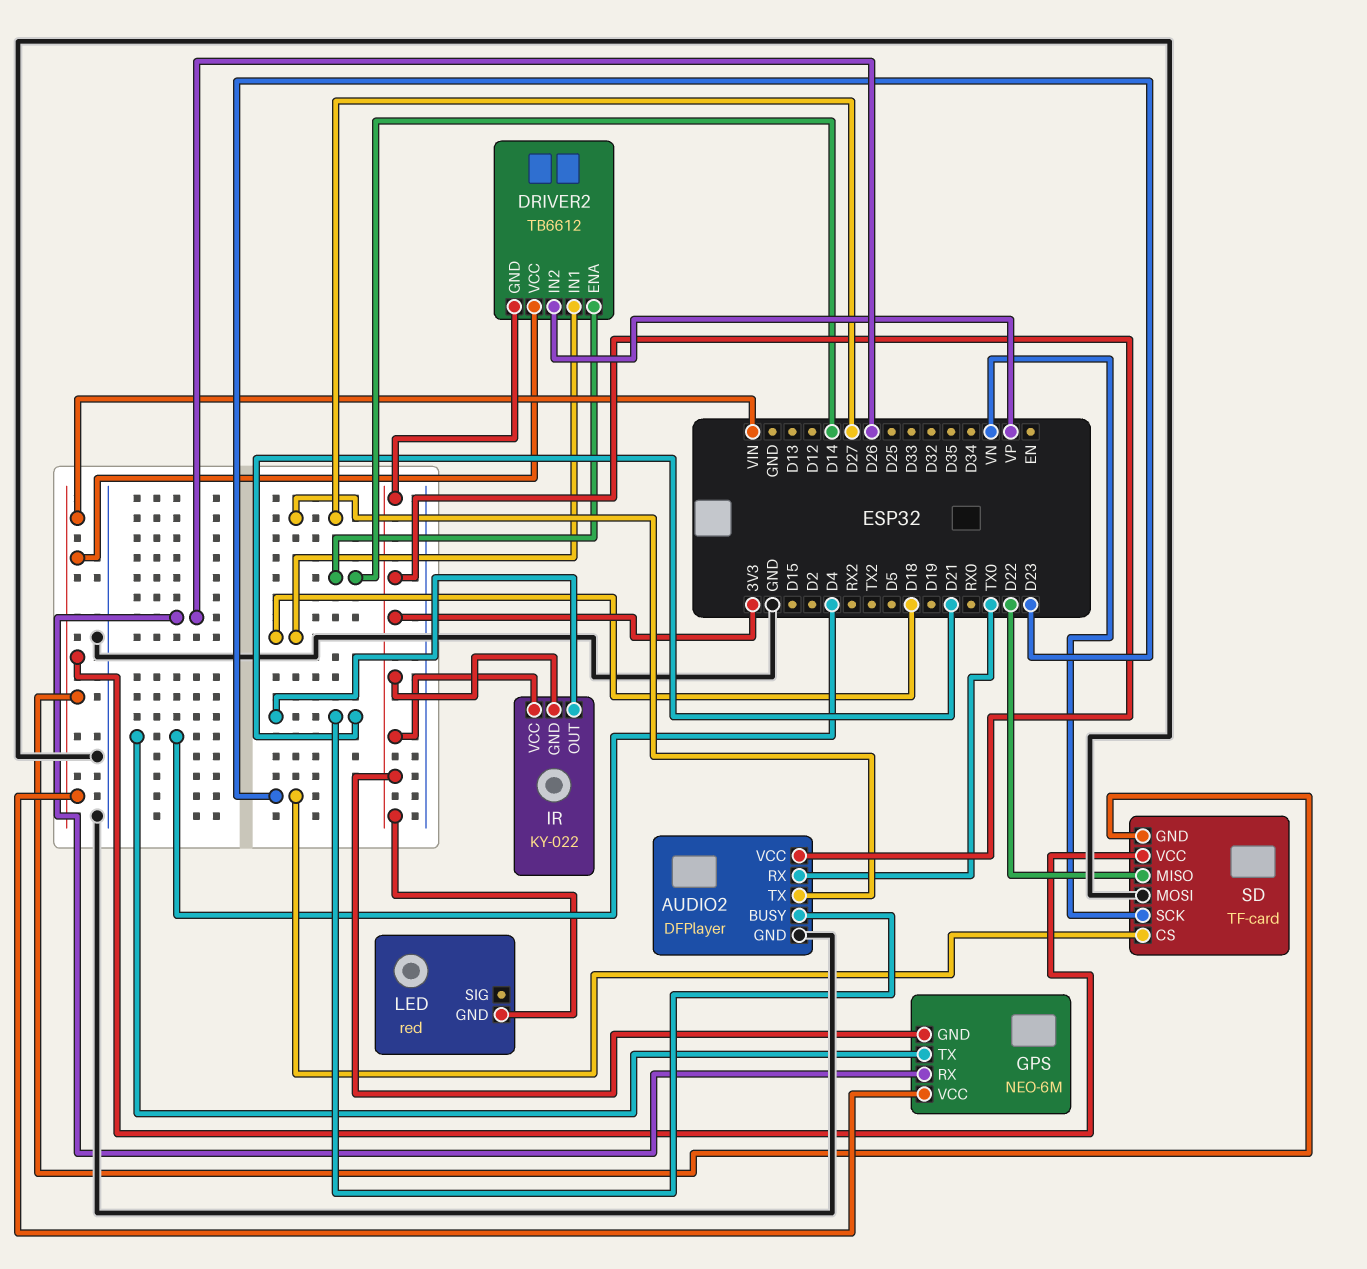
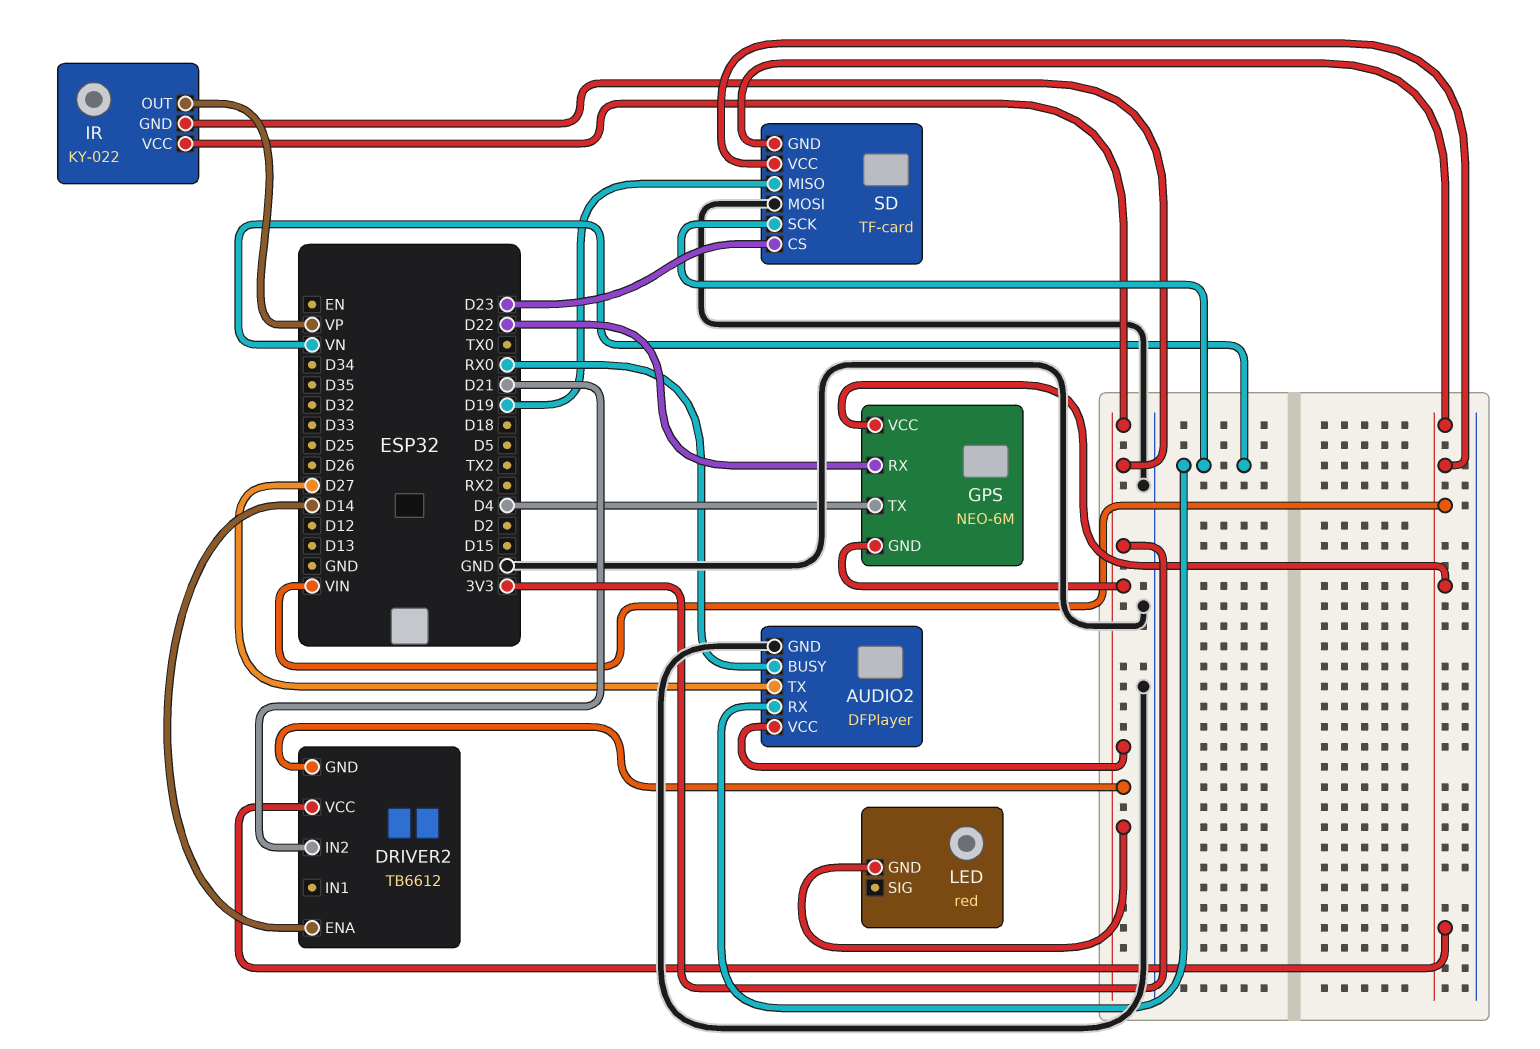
AUDIO2 pin BUSY: D21 -> RX0
AUDIO2 pin RX: TX0 -> VN
DRIVER2 pin IN1: D18 -> none
DRIVER2 pin IN2: VP -> D21
GPS pin RX: D26 -> D22
IR pin OUT: D21 -> VP
SD pin MISO: D22 -> D19

